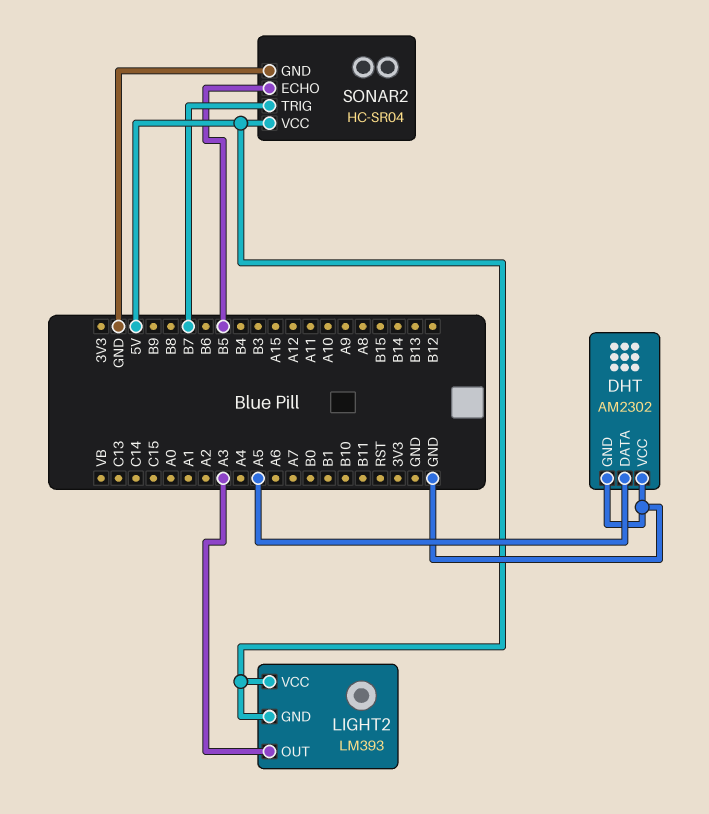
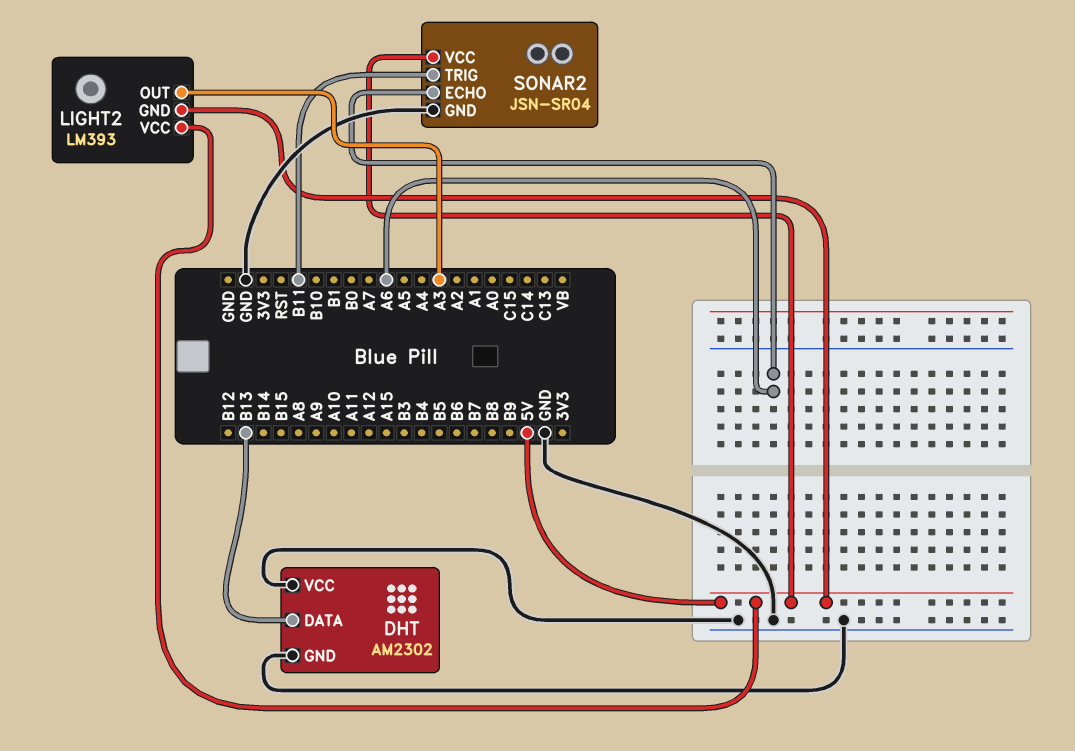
DHT pin DATA: A5 -> B13
SONAR2: HC-SR04 -> JSN-SR04
SONAR2 pin ECHO: B5 -> A6
SONAR2 pin TRIG: B7 -> B11

